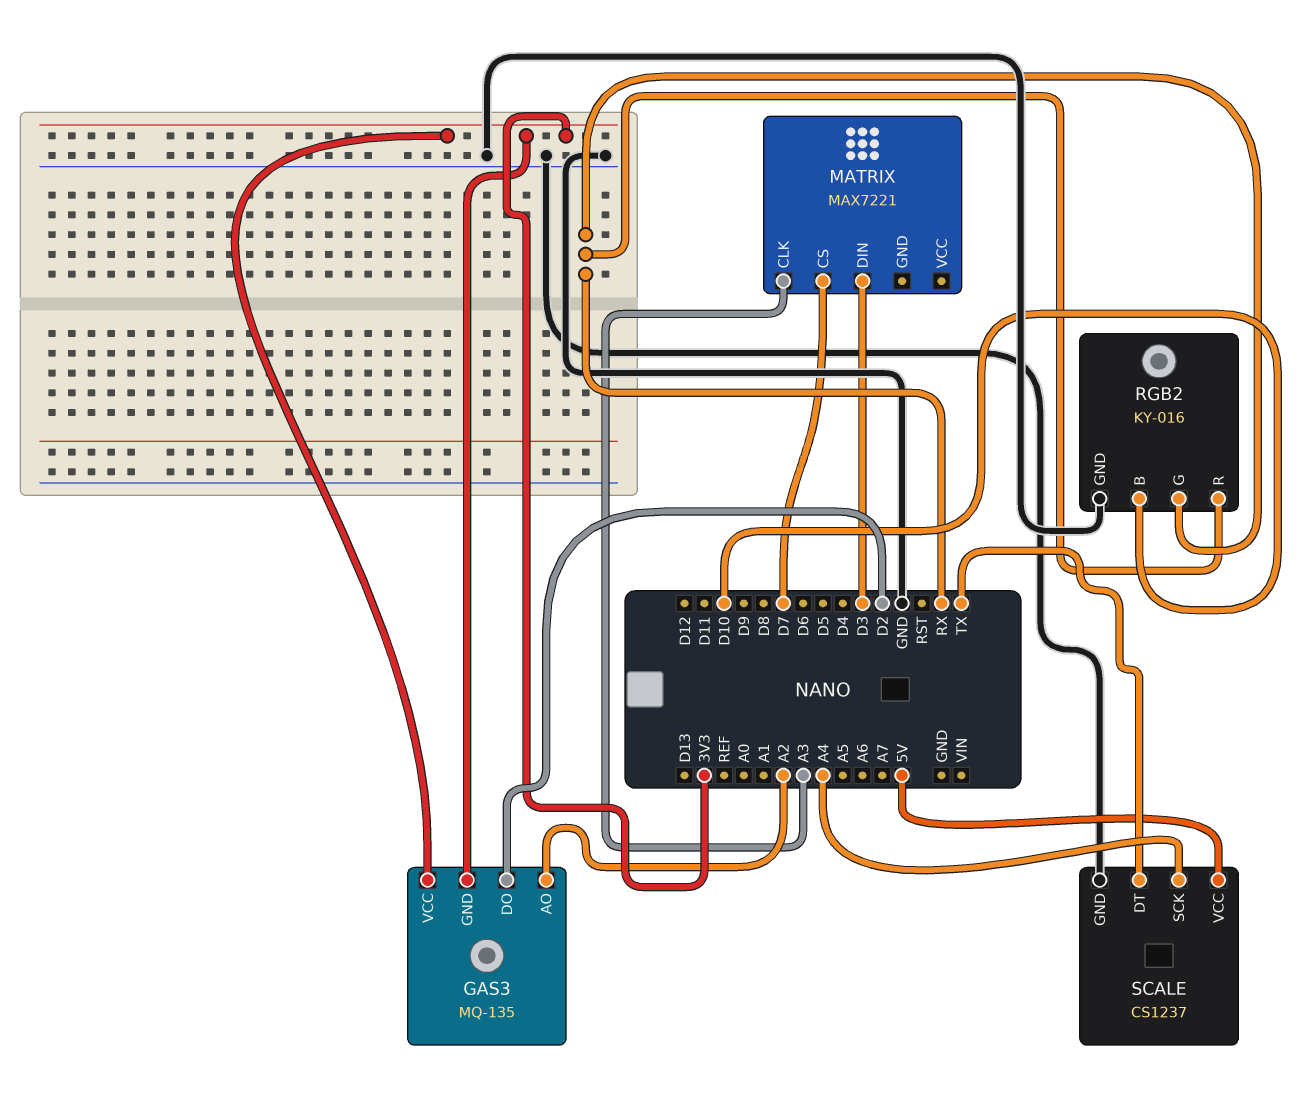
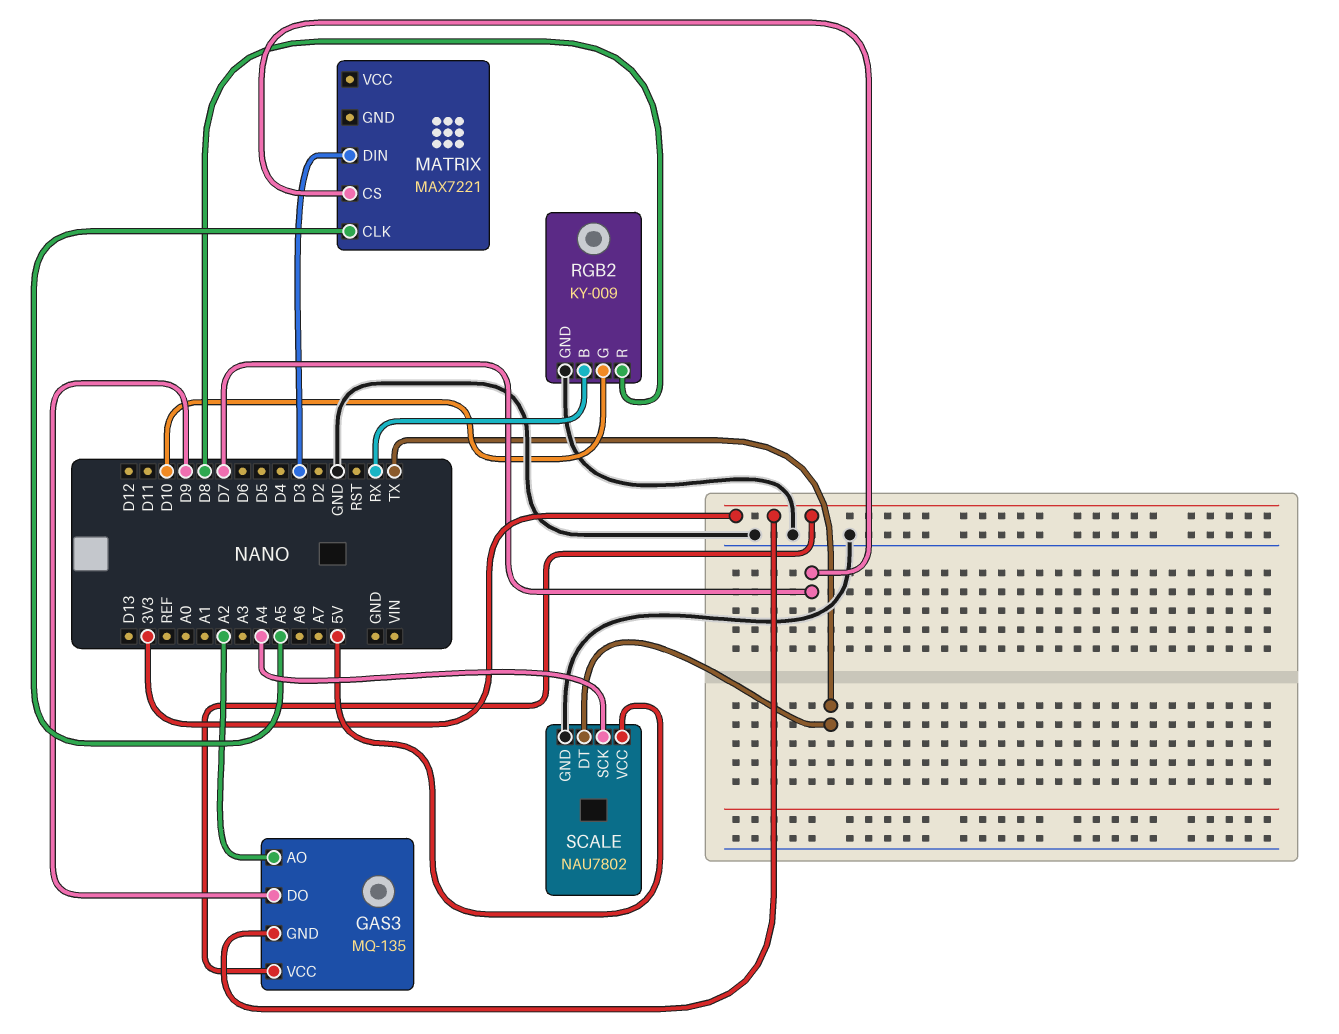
GAS3 pin DO: D2 -> D9
MATRIX pin CLK: A3 -> A5
RGB2: KY-016 -> KY-009
RGB2 pin B: D10 -> RX
RGB2 pin G: RX -> D10
RGB2 pin R: RX -> D8
SCALE: CS1237 -> NAU7802

